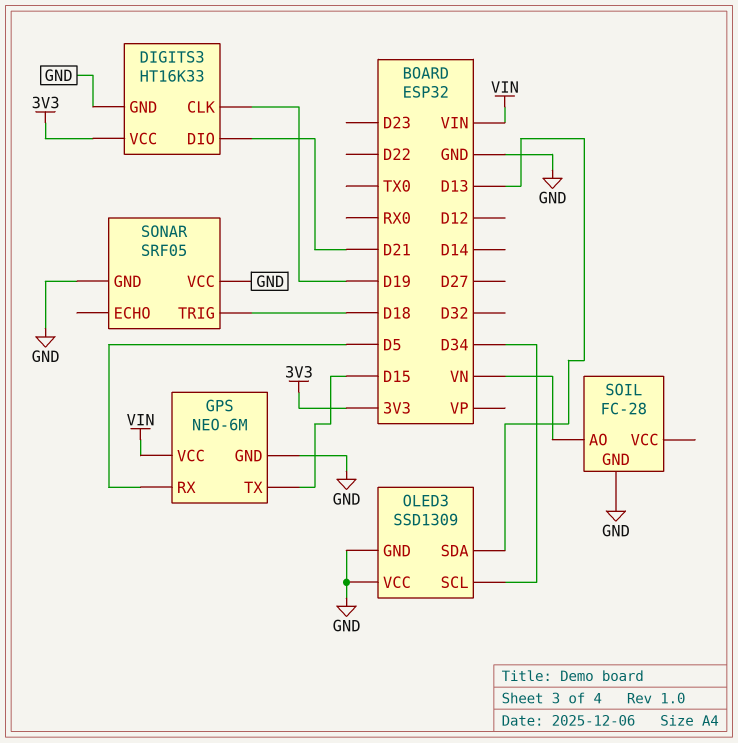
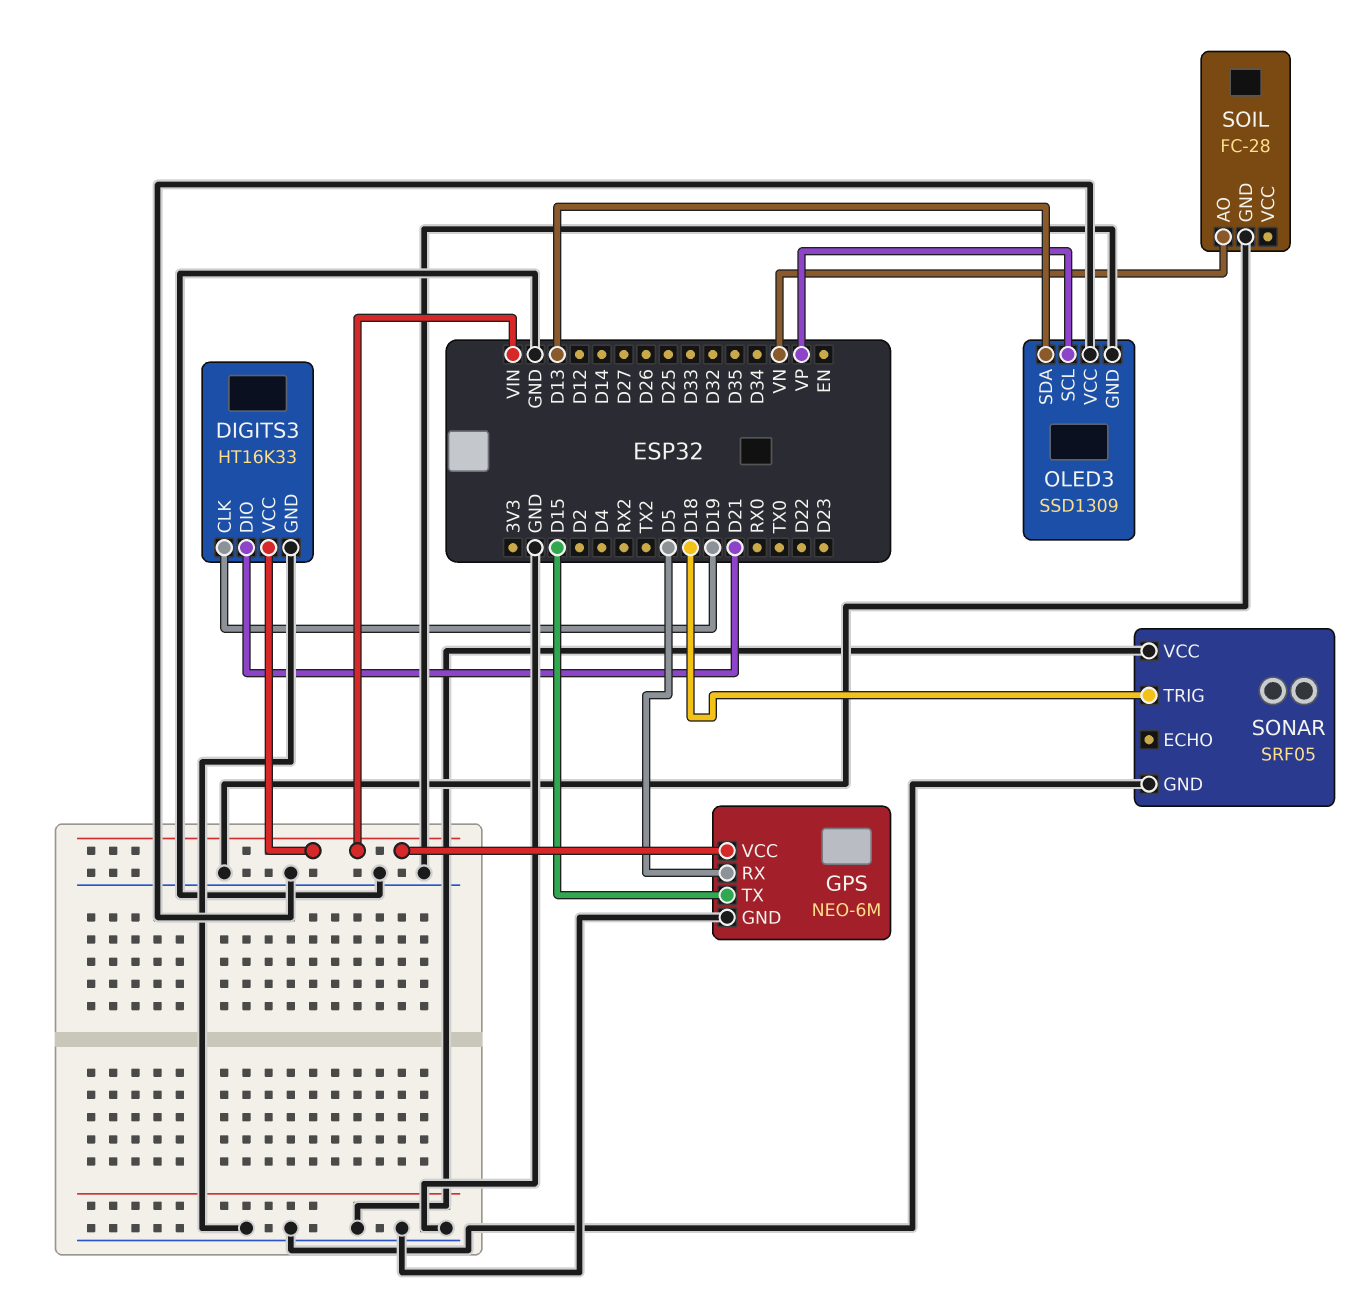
DIGITS3 pin VCC: 3V3 -> VIN
OLED3 pin SCL: D34 -> VP

